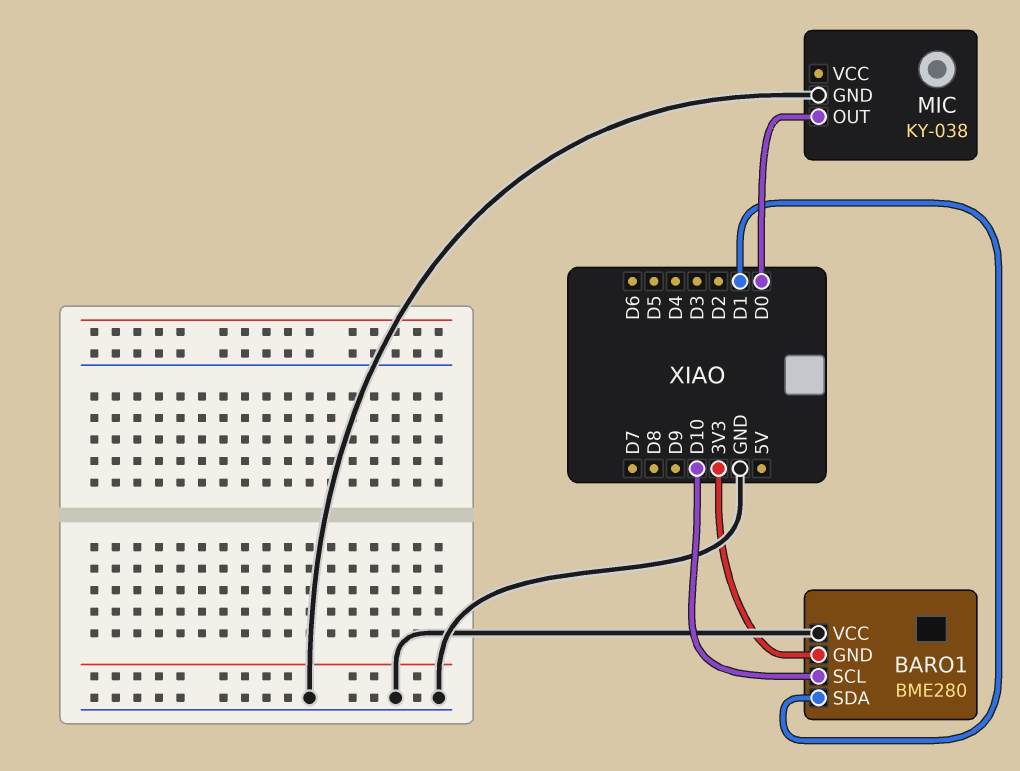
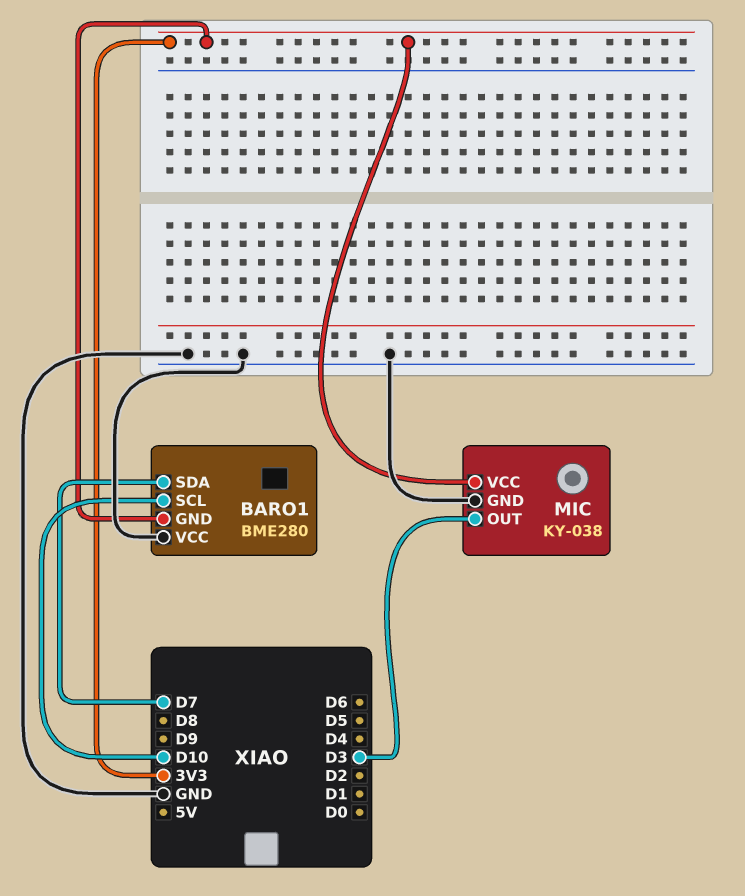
BARO1 pin SDA: D1 -> D7
MIC pin OUT: D0 -> D3
MIC pin VCC: none -> 3V3

